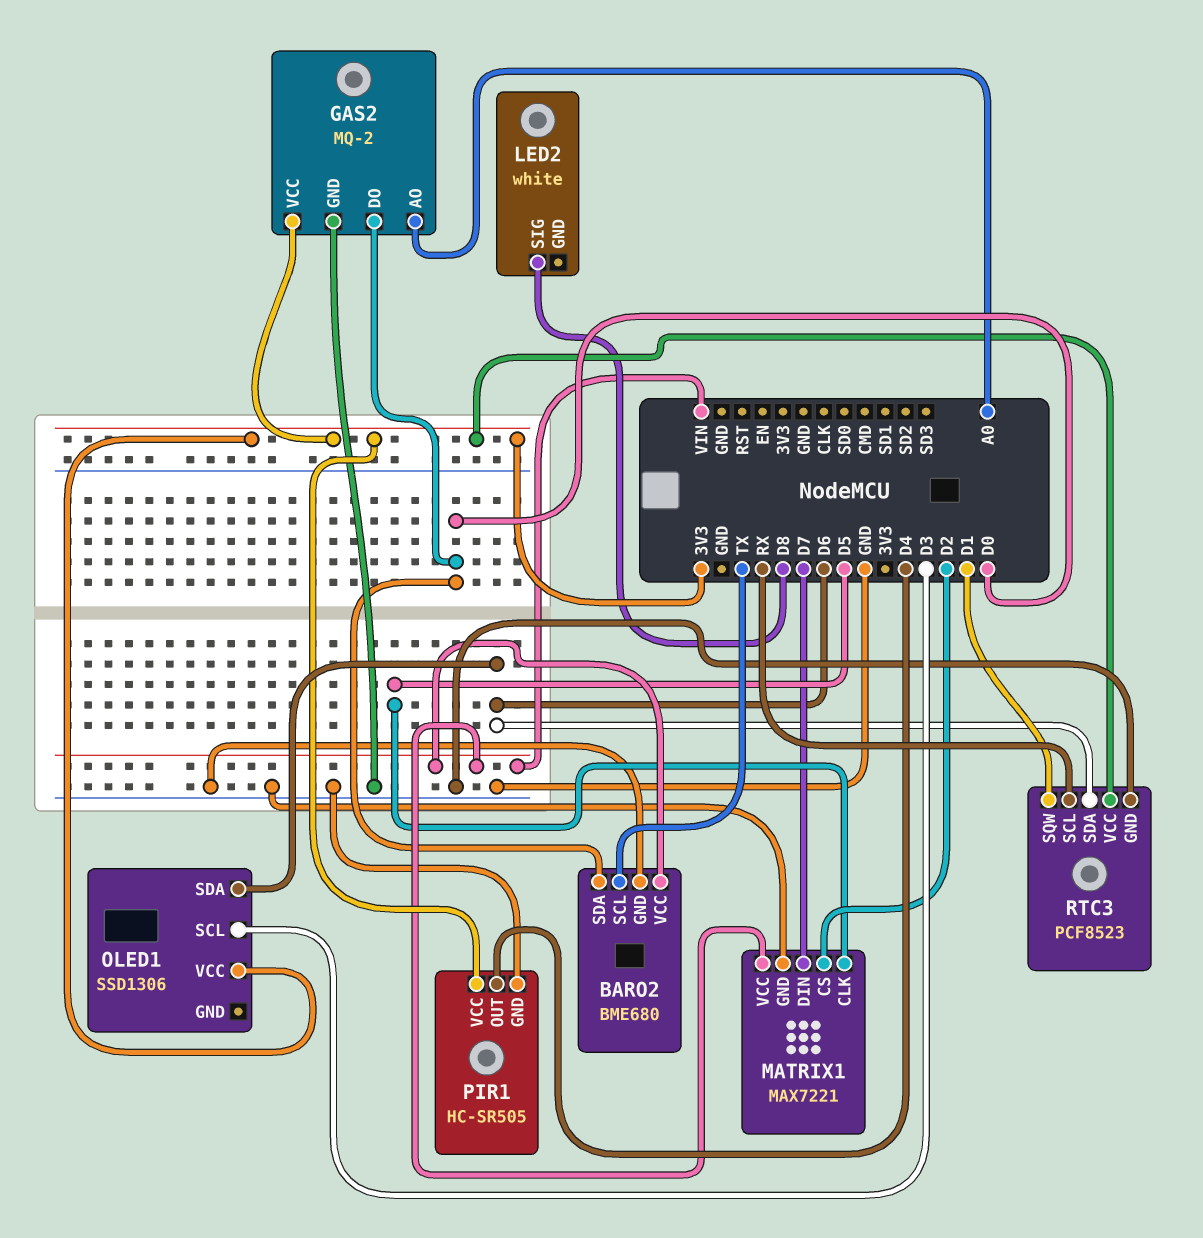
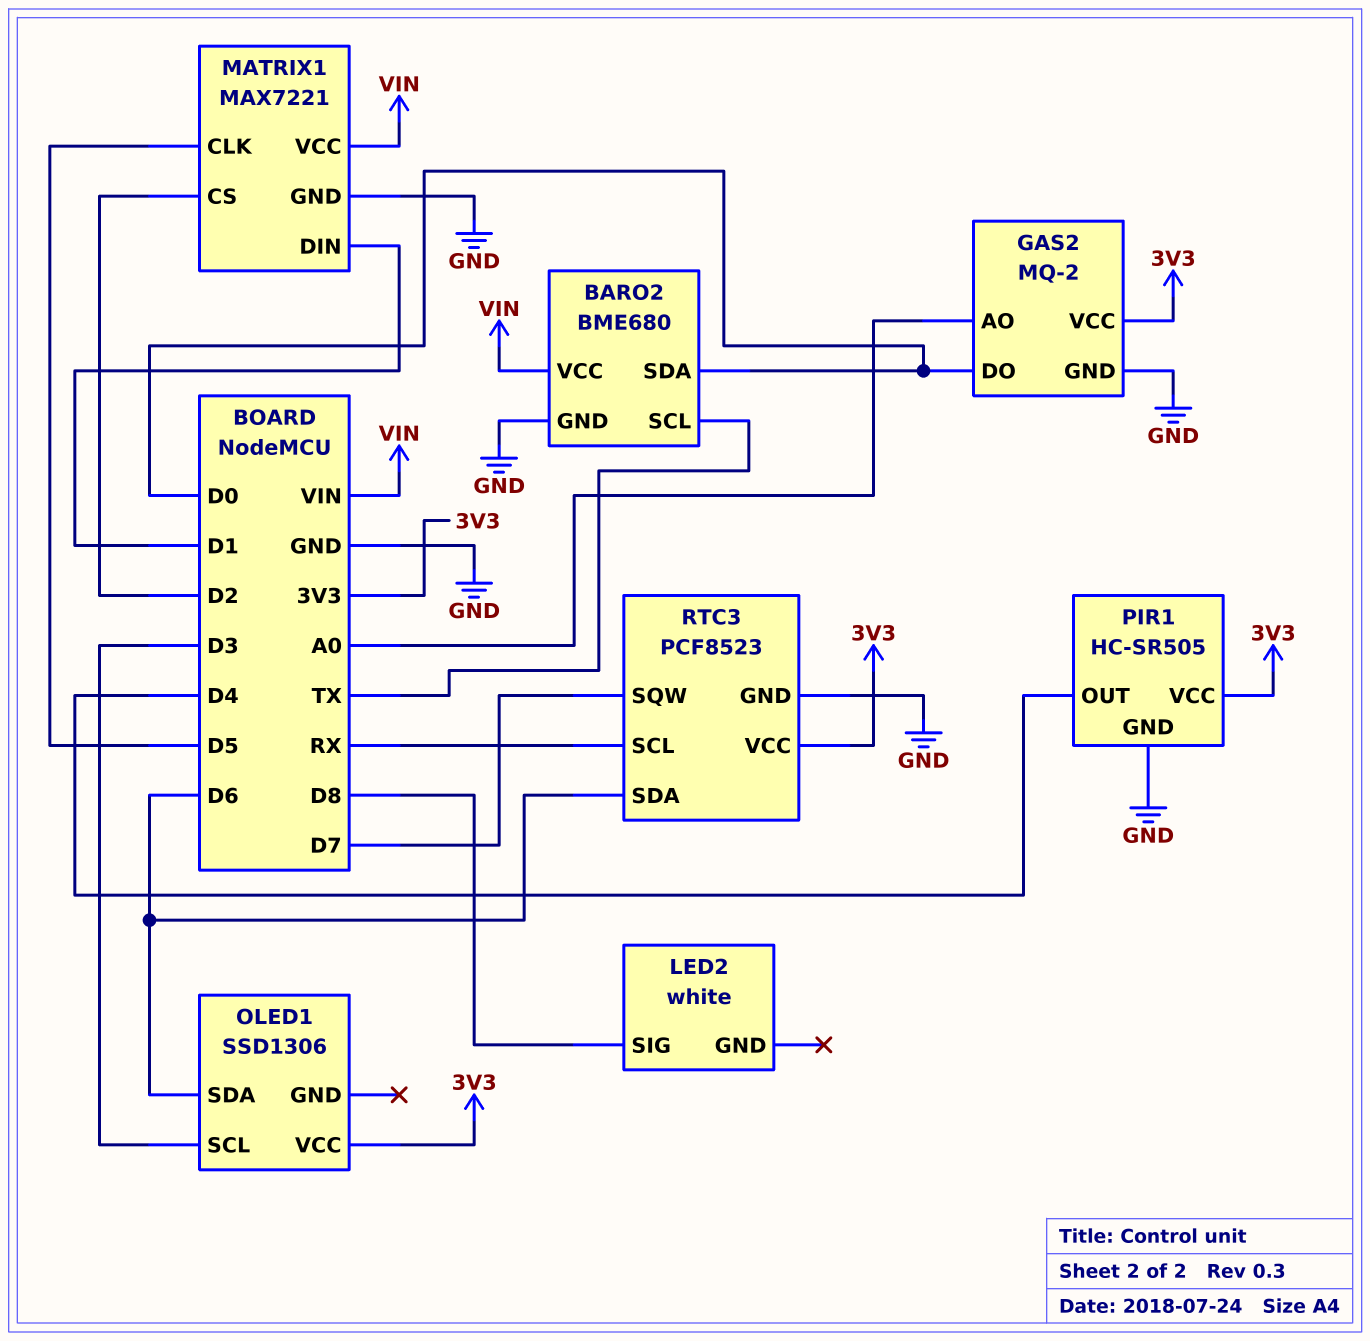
MATRIX1 pin DIN: D7 -> D1
RTC3 pin SQW: D1 -> D7

